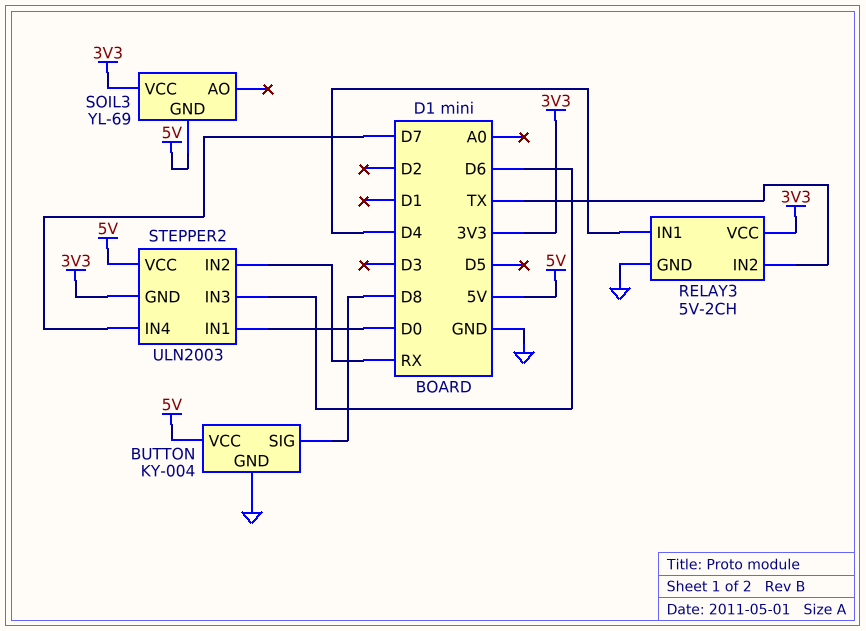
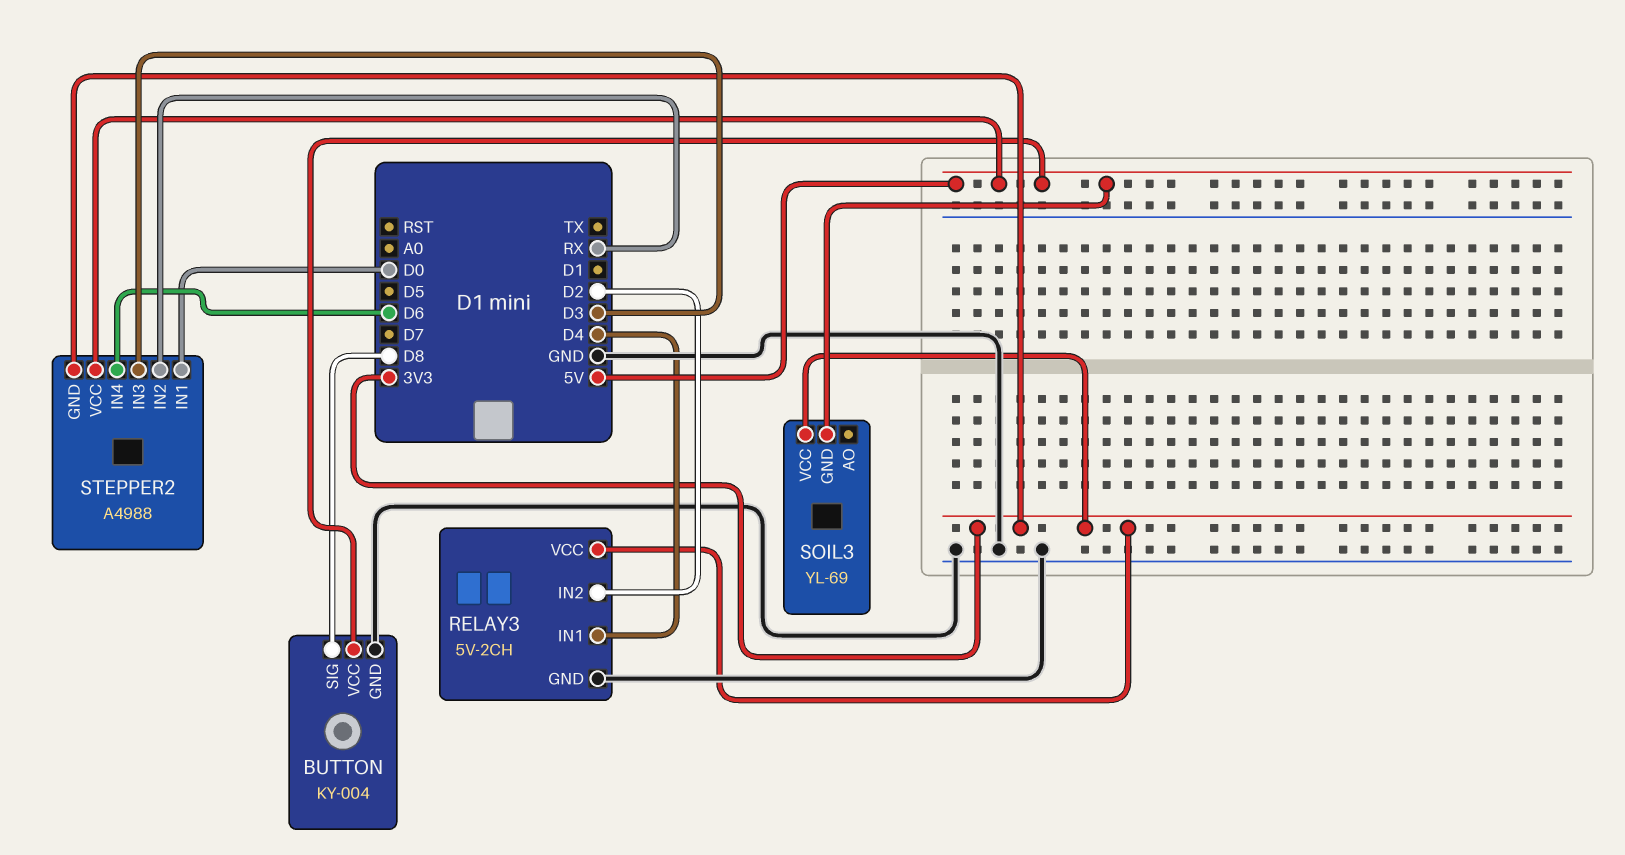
RELAY3 pin IN2: TX -> D2
STEPPER2: ULN2003 -> A4988
STEPPER2 pin IN3: D6 -> D3
STEPPER2 pin IN4: D7 -> D6

